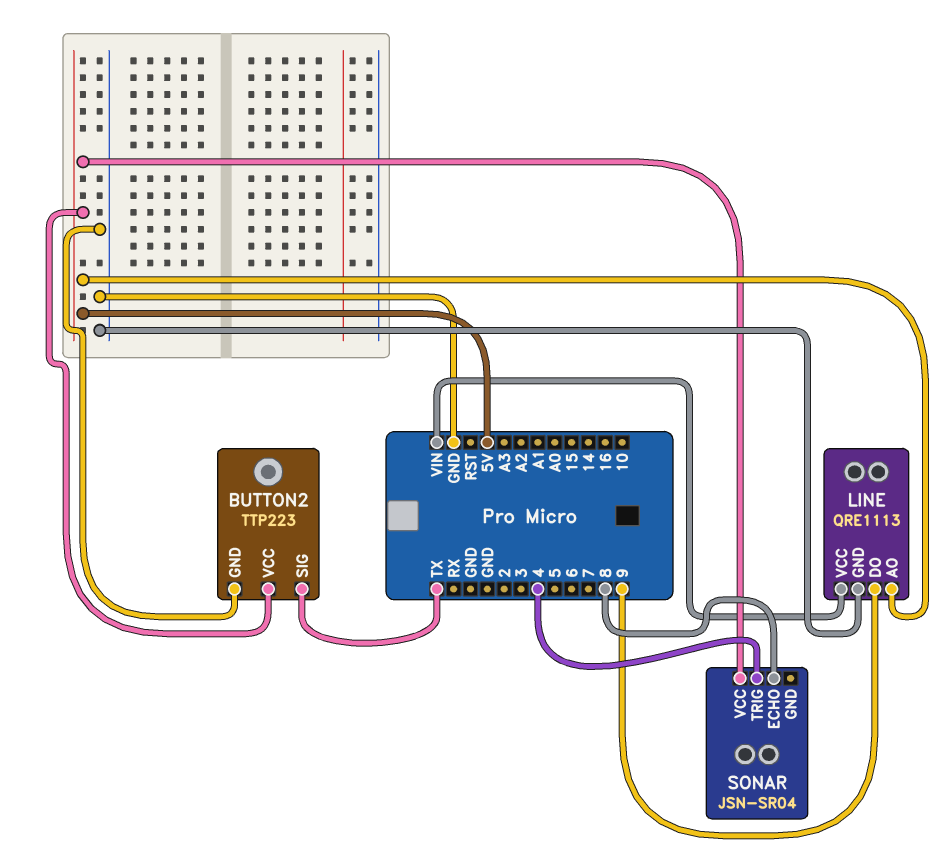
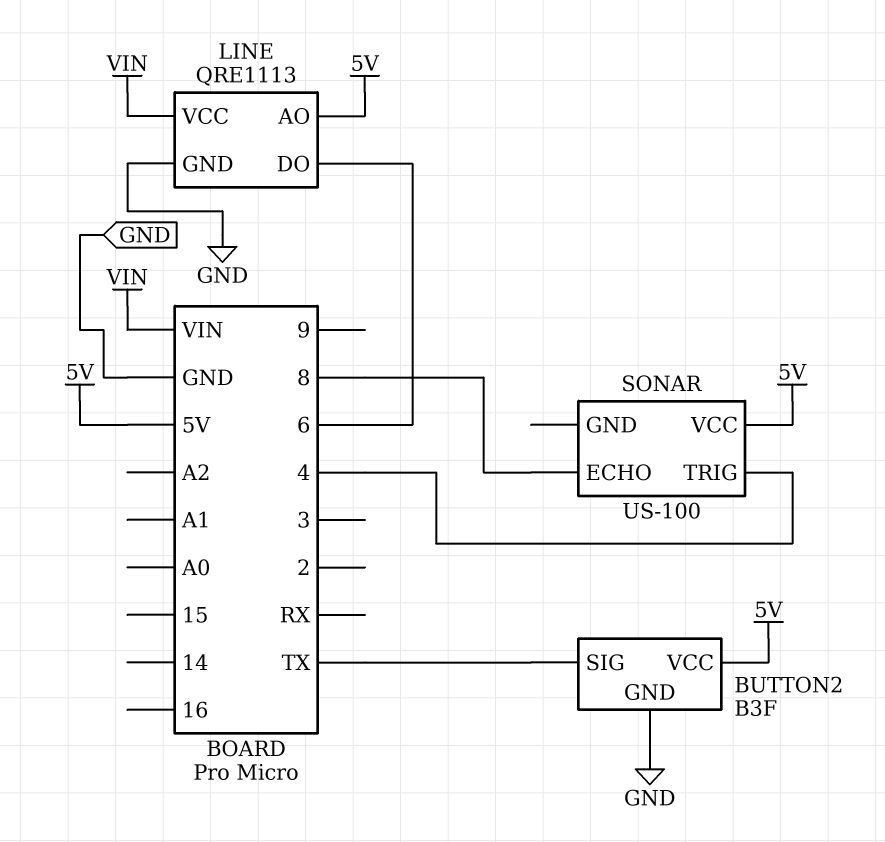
BUTTON2: TTP223 -> B3F
LINE pin DO: 9 -> 6
SONAR: JSN-SR04 -> US-100

